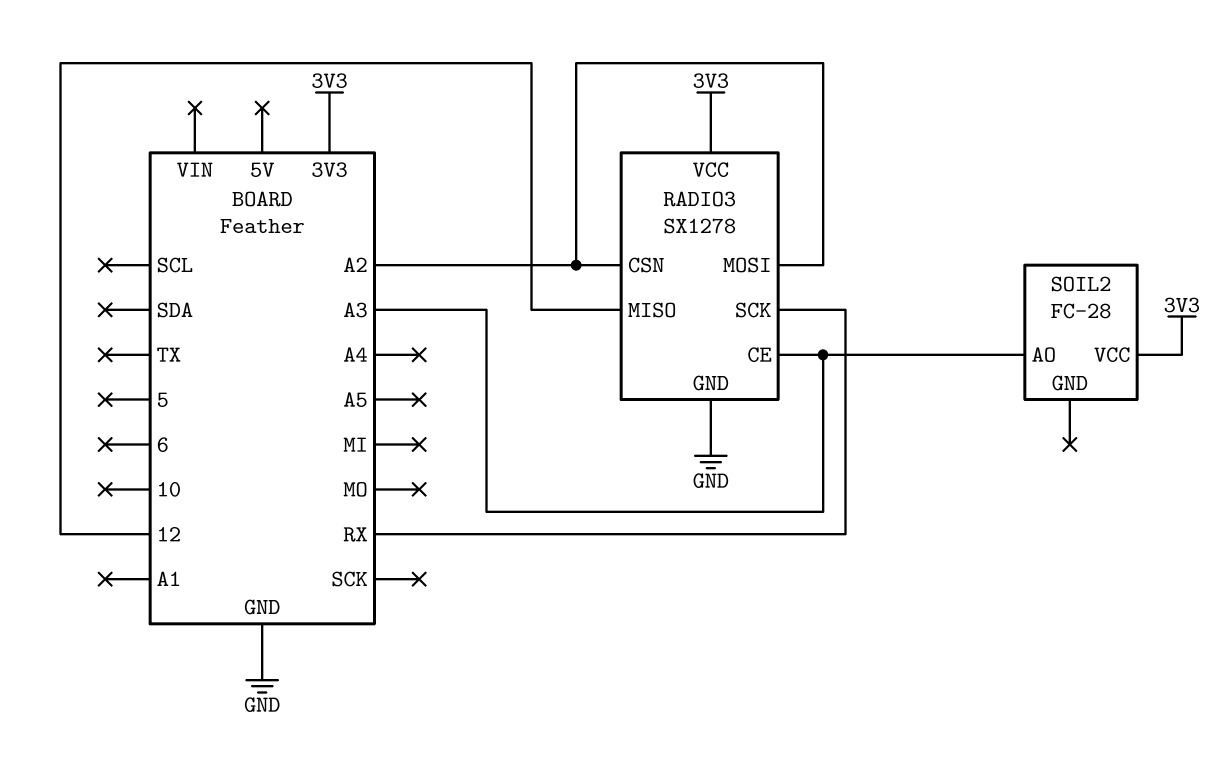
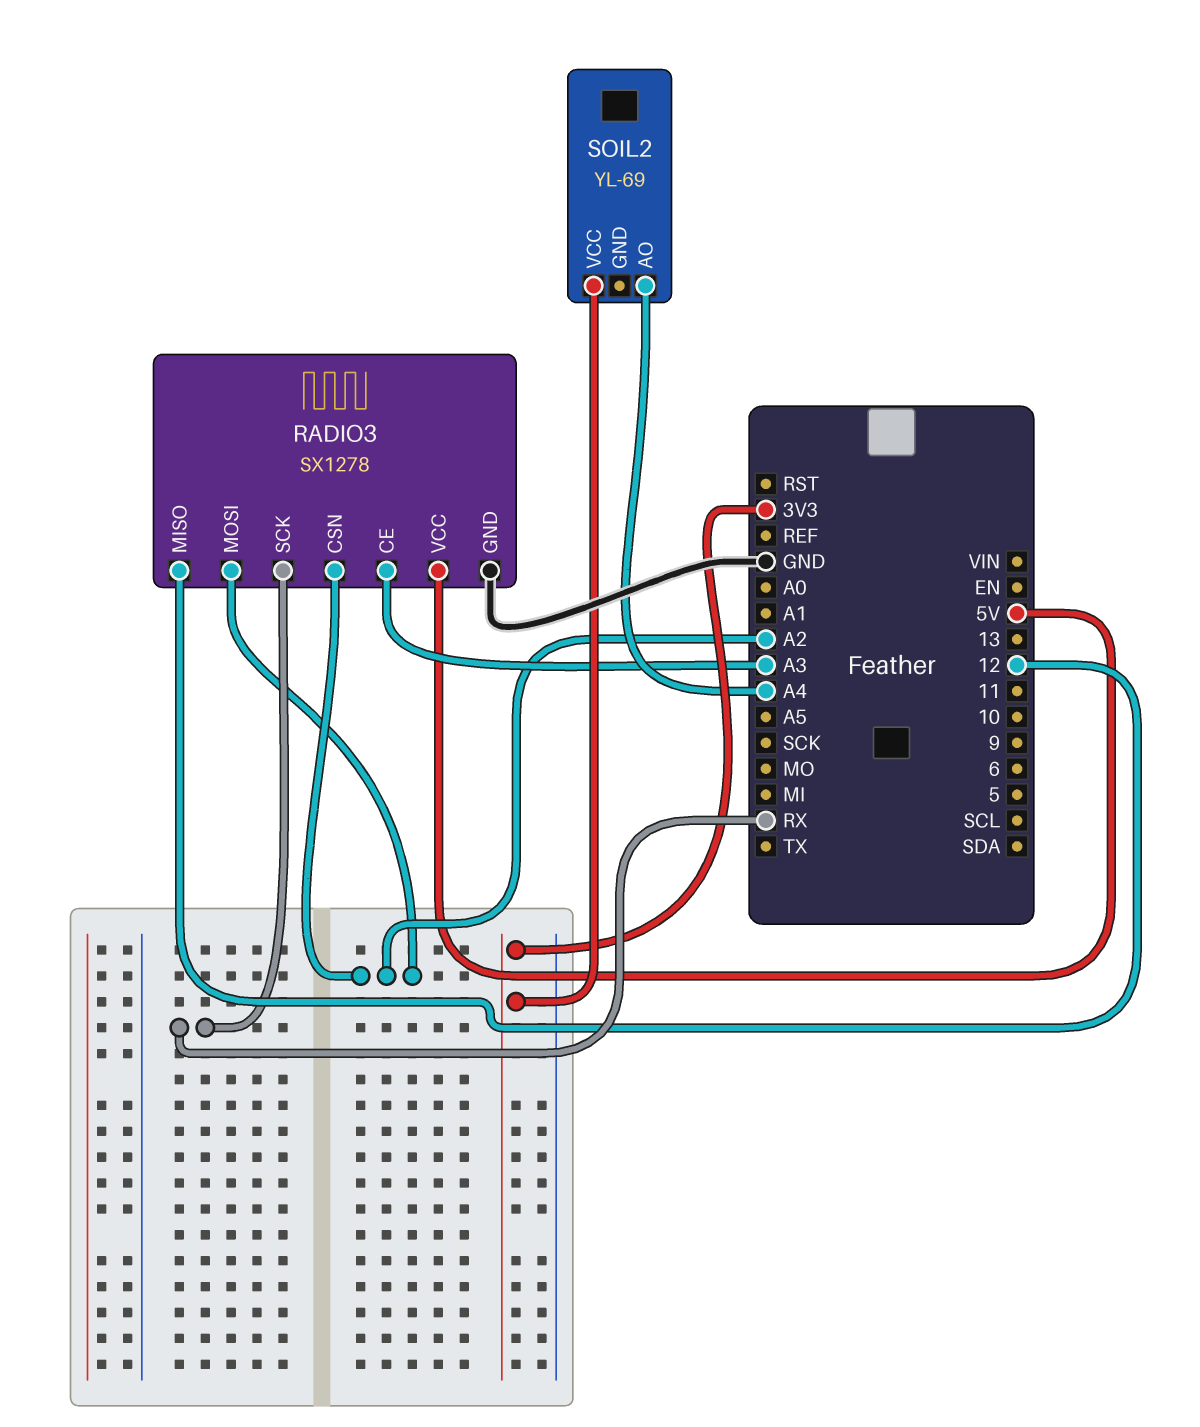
RADIO3 pin VCC: 3V3 -> 5V
SOIL2: FC-28 -> YL-69
SOIL2 pin AO: A3 -> A4

